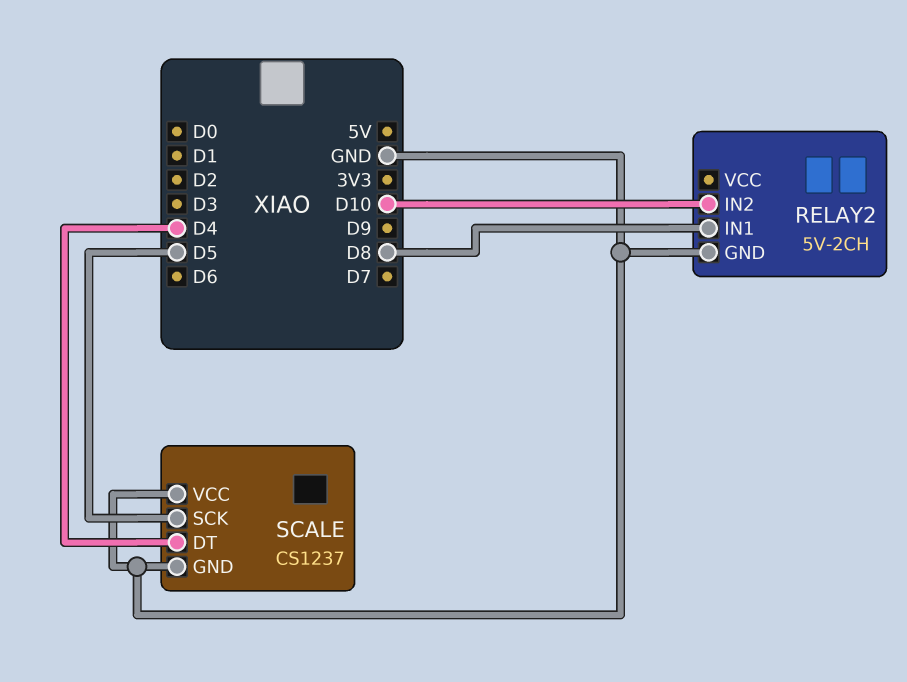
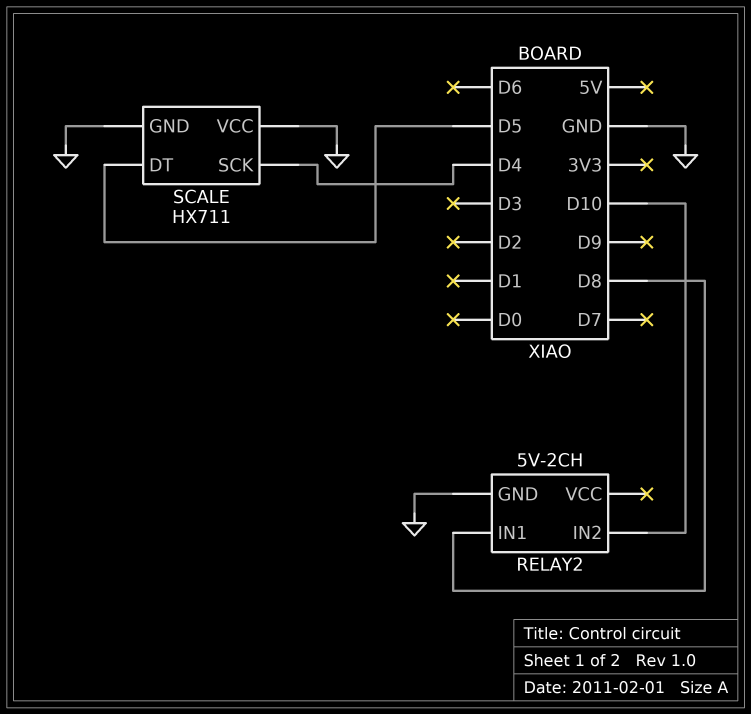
SCALE: CS1237 -> HX711
SCALE pin DT: D4 -> D5
SCALE pin SCK: D5 -> D4

